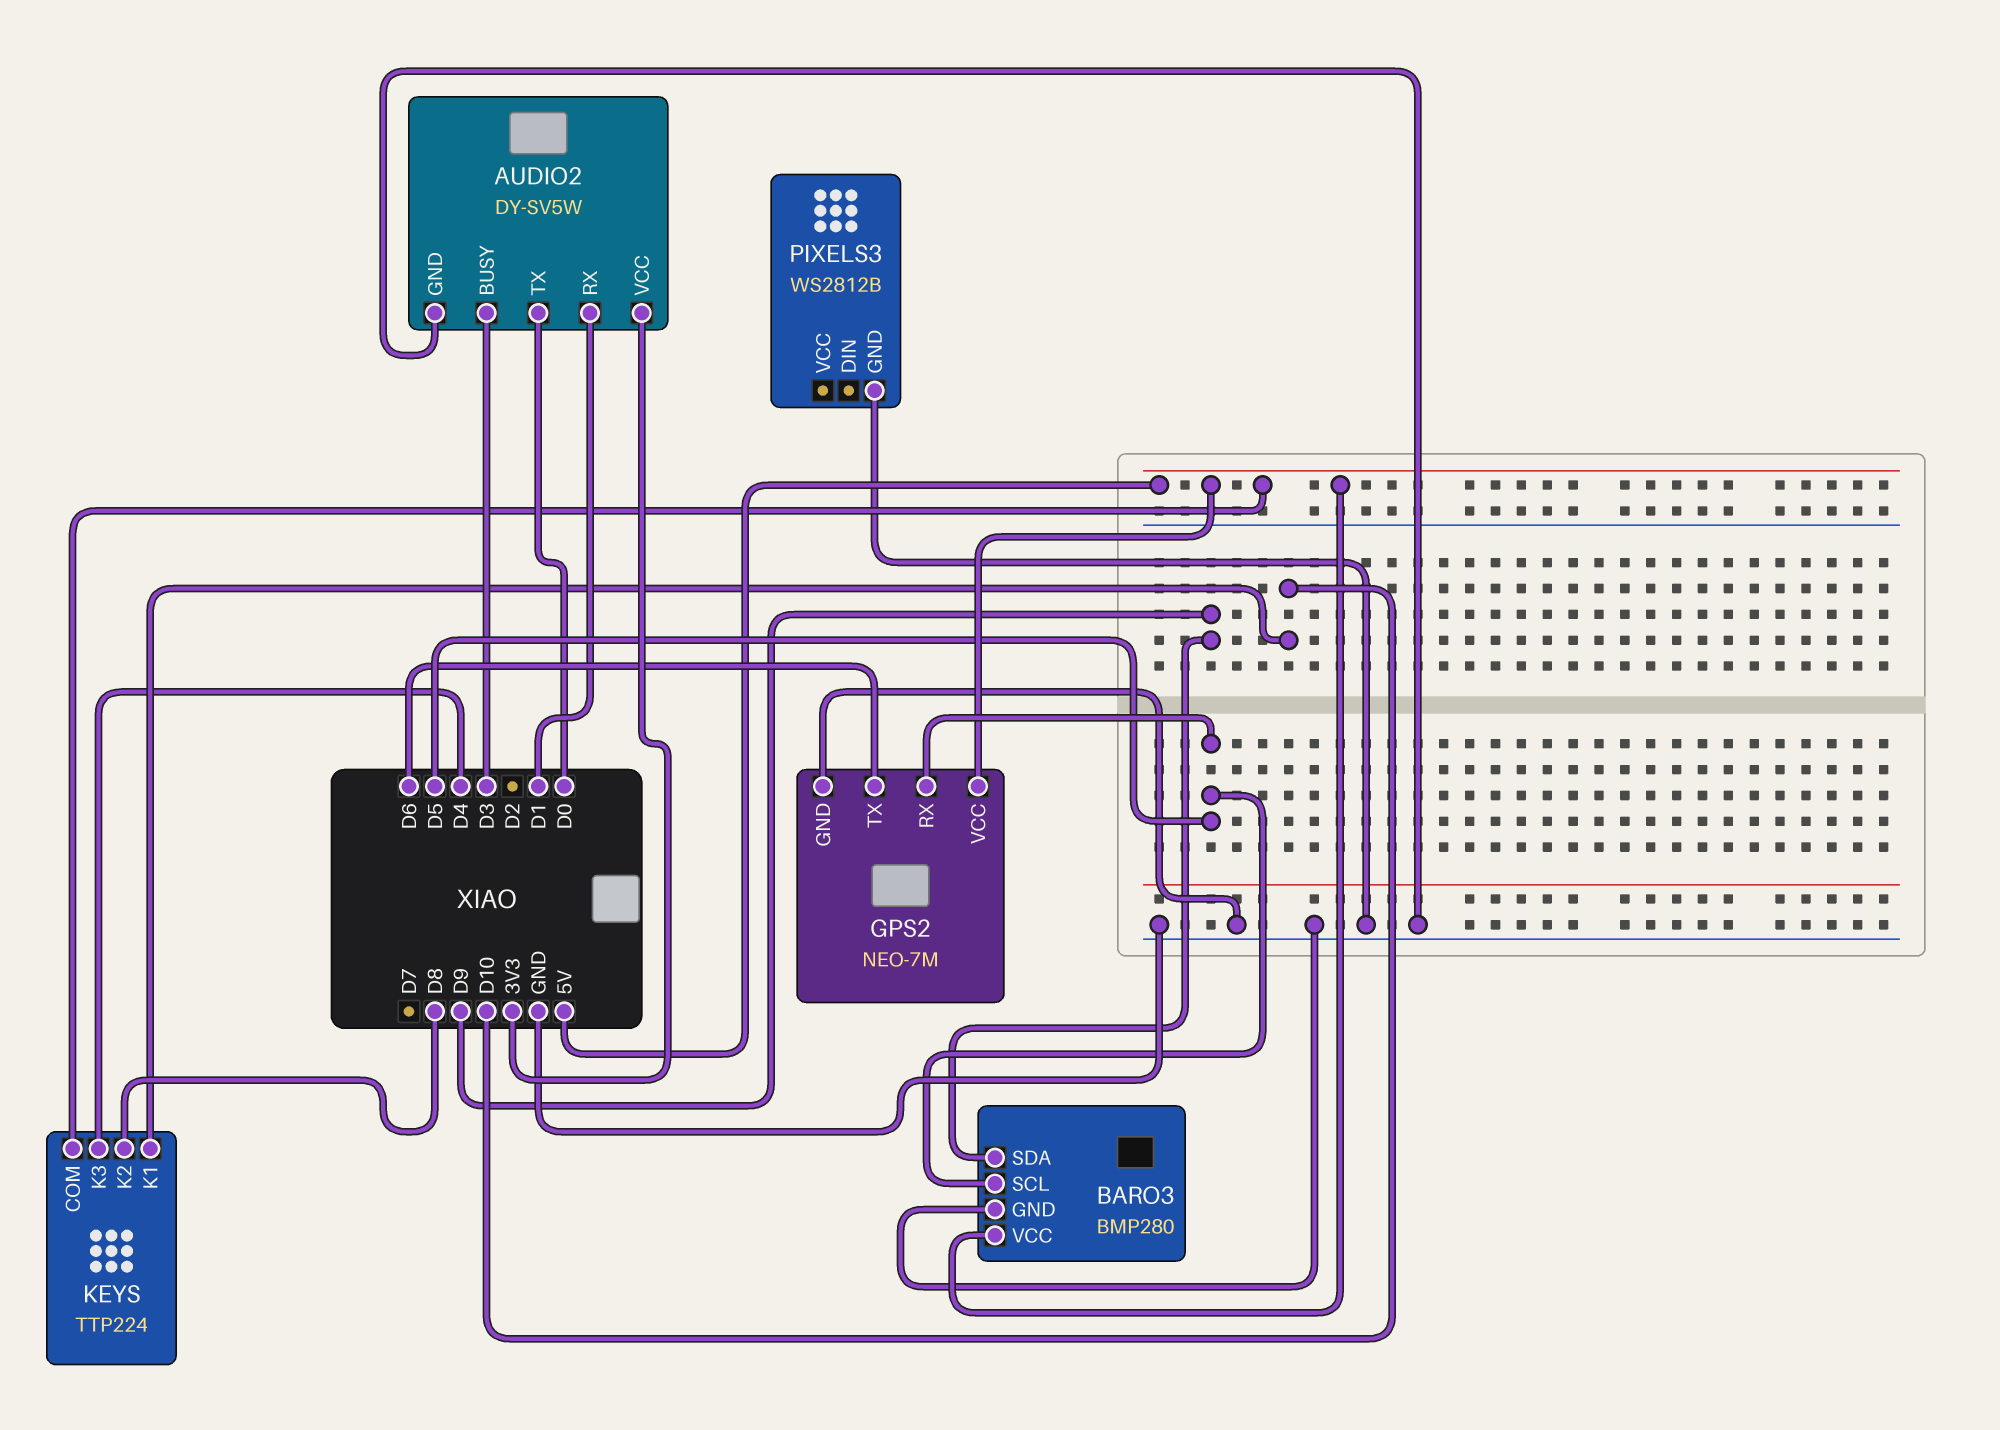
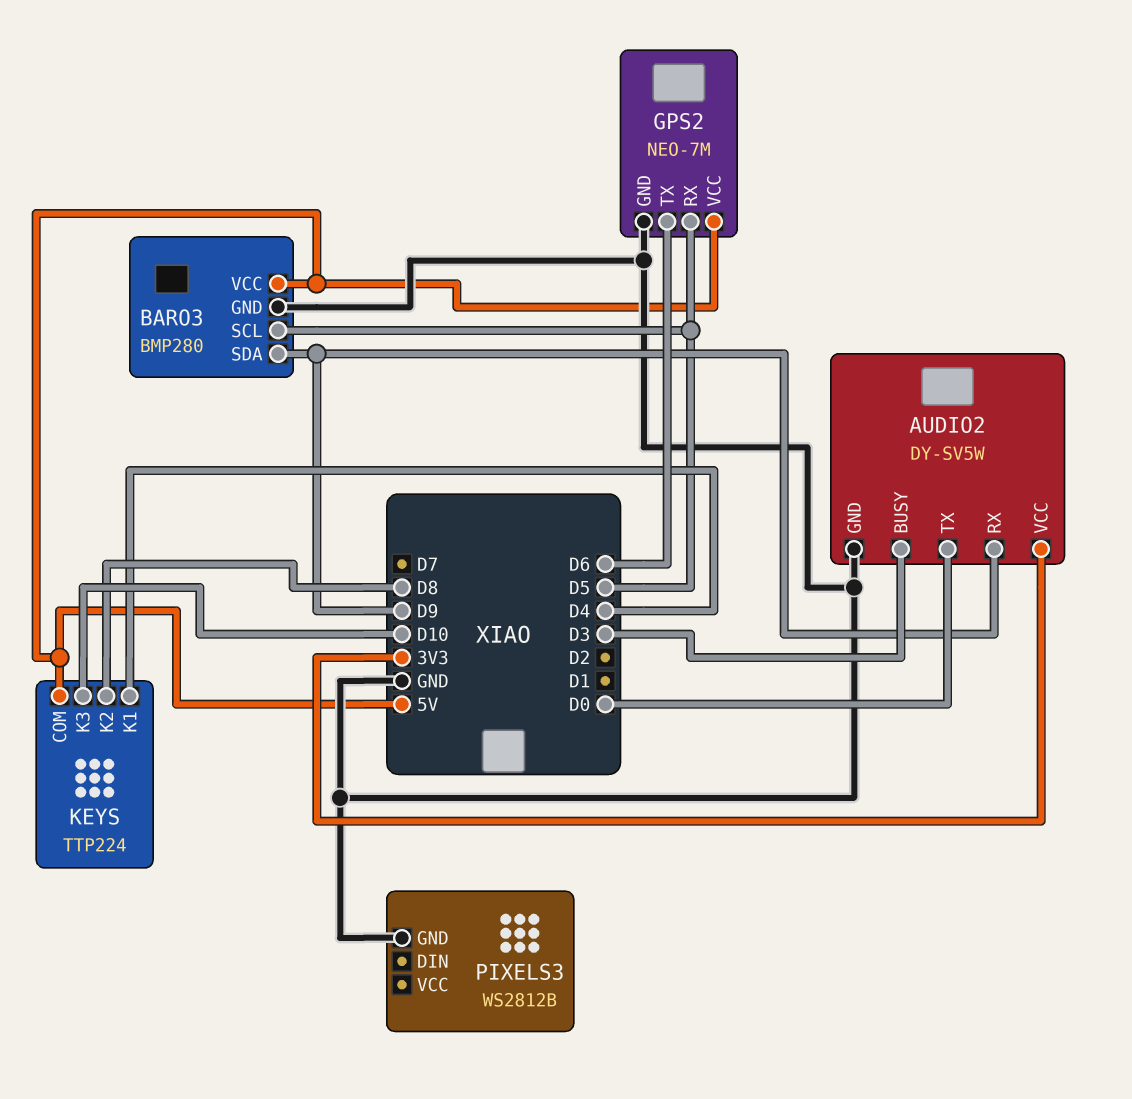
AUDIO2 pin RX: D1 -> D9
KEYS pin K1: D10 -> D4
KEYS pin K3: D4 -> D10

